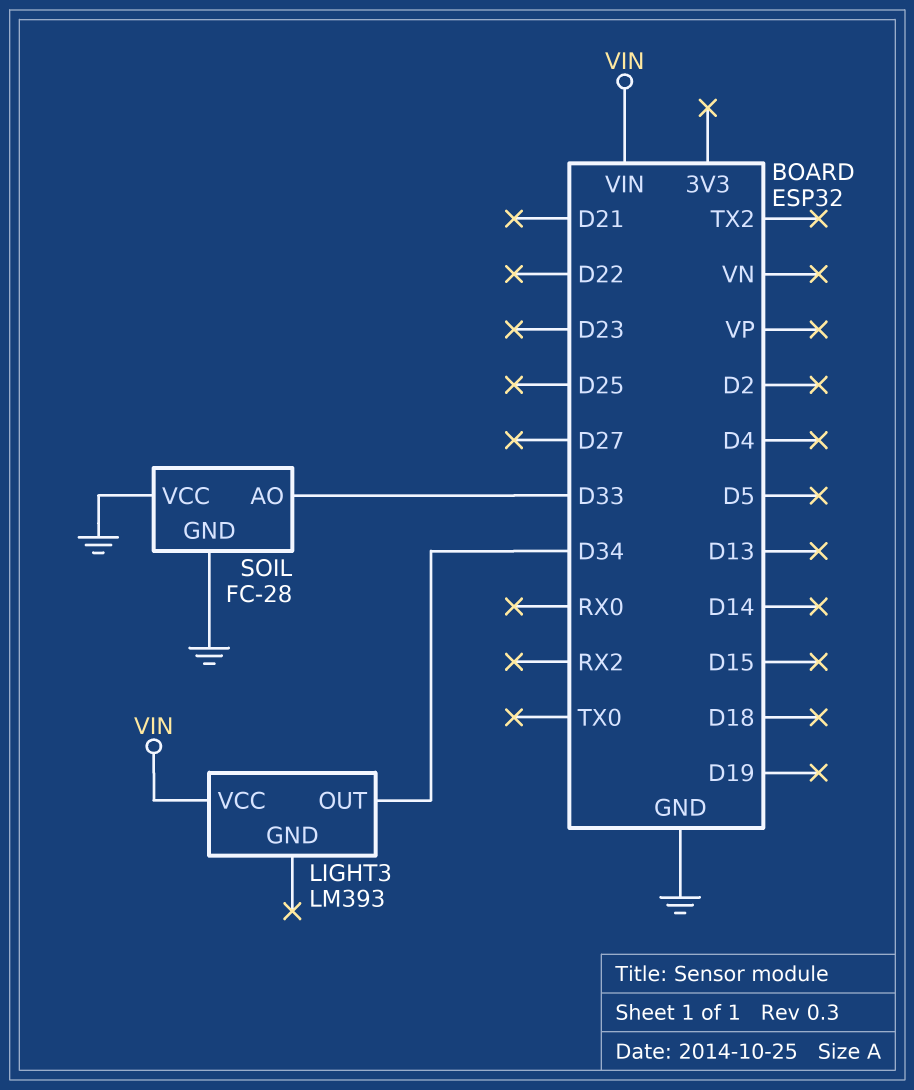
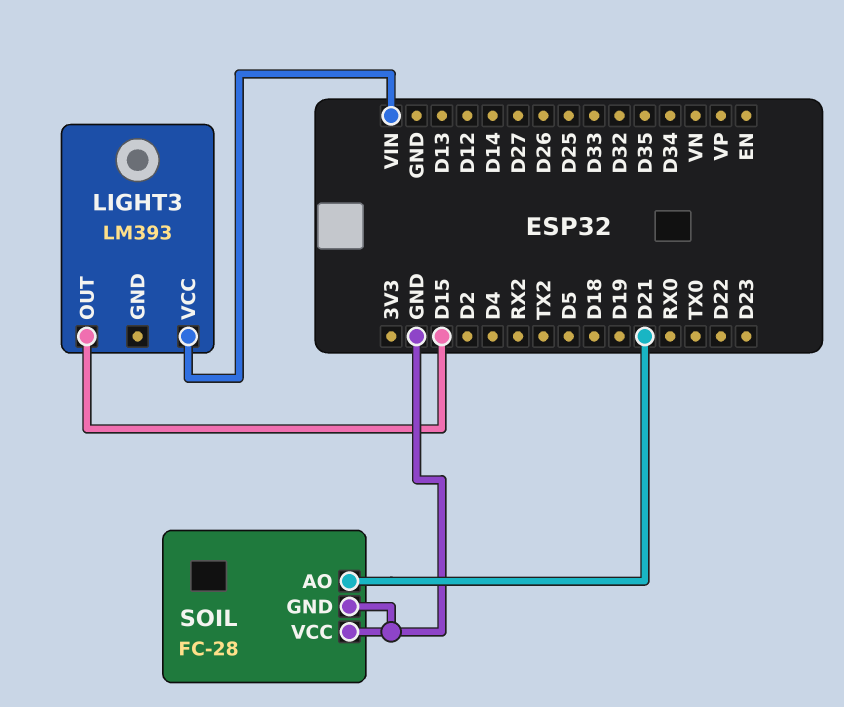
LIGHT3 pin OUT: D34 -> D15
SOIL pin AO: D33 -> D21

